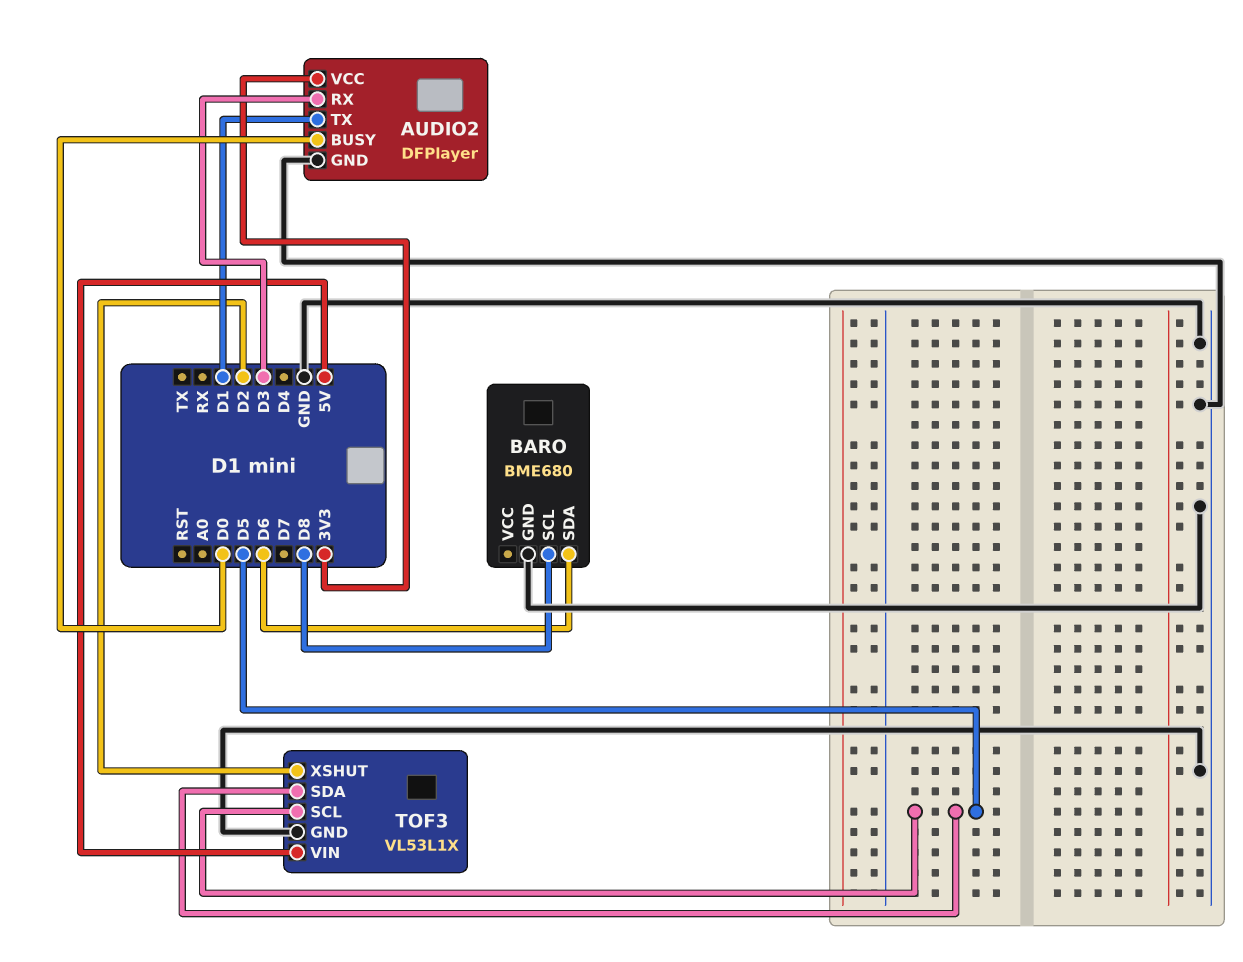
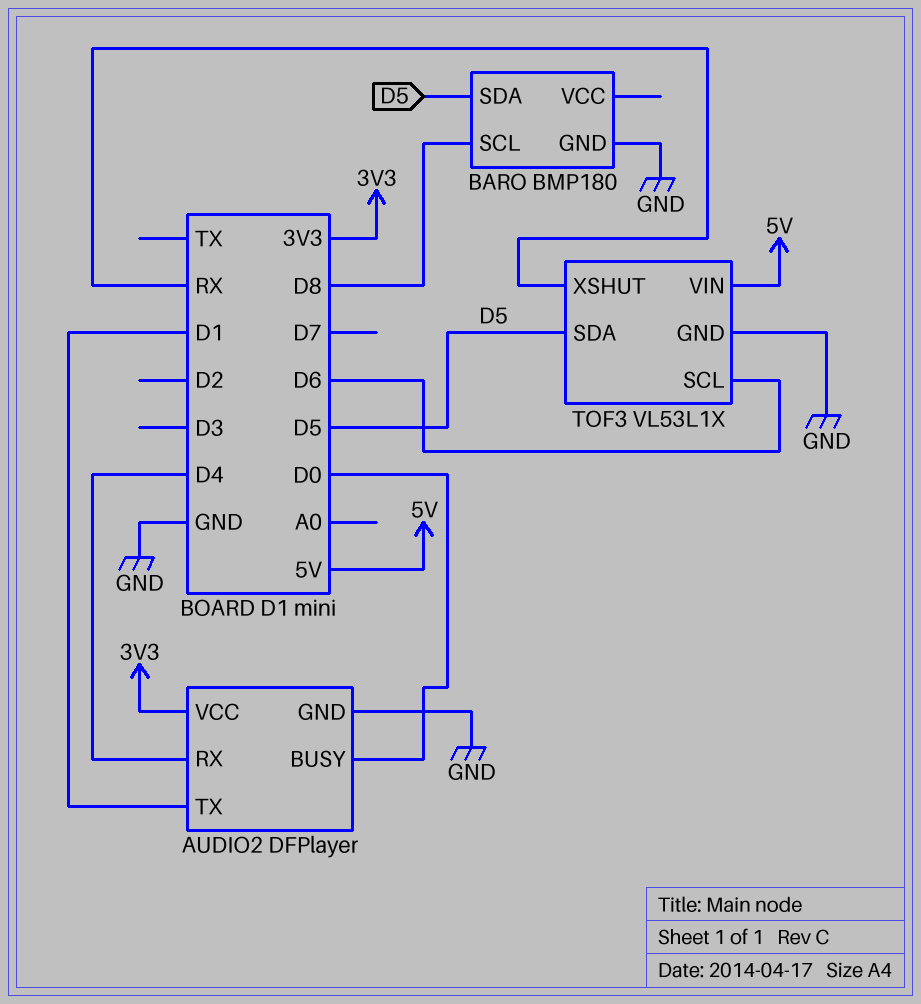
AUDIO2 pin RX: D3 -> D4
BARO: BME680 -> BMP180
BARO pin SDA: D6 -> D5
TOF3 pin SCL: D5 -> D6
TOF3 pin XSHUT: D2 -> RX

